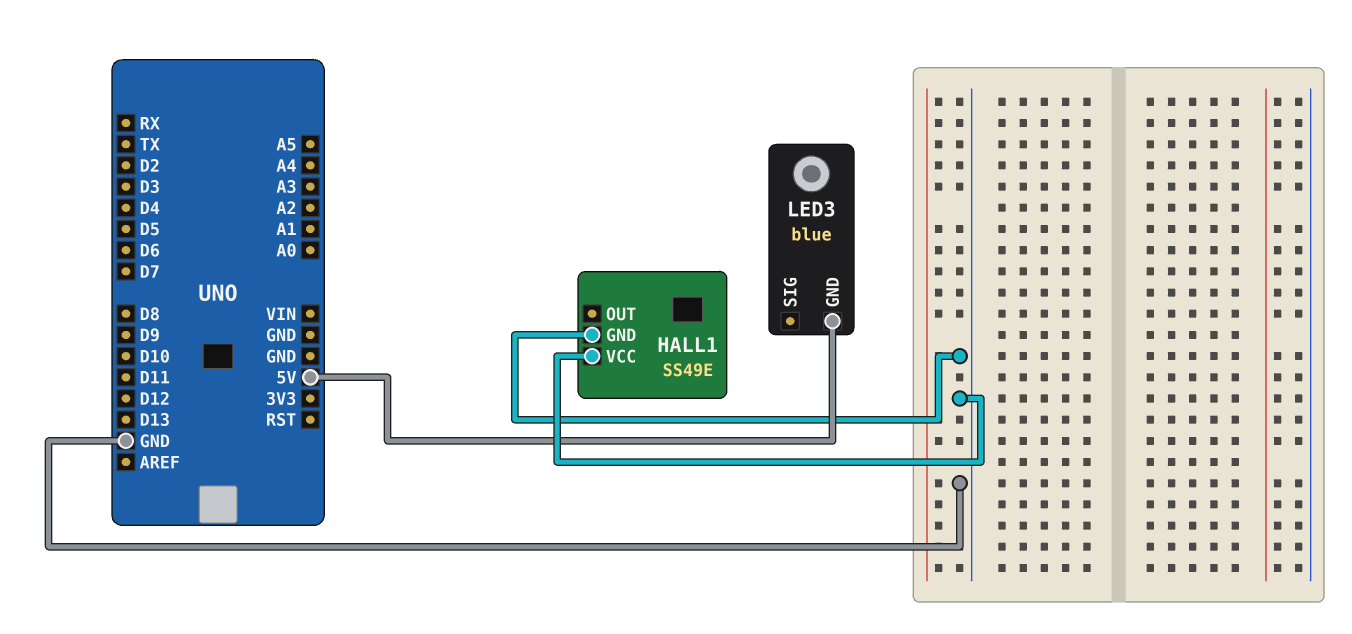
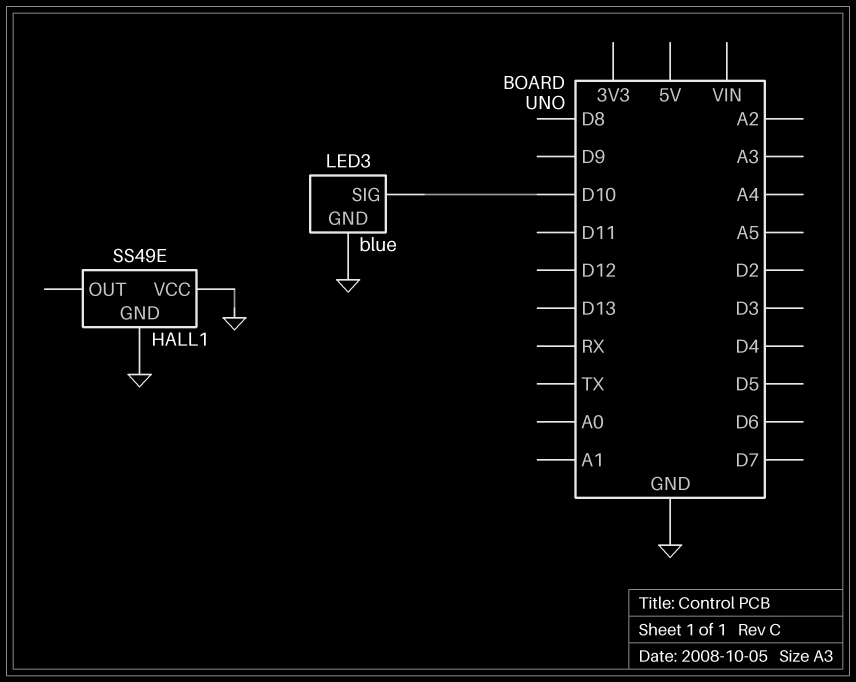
LED3 pin GND: 5V -> GND
LED3 pin SIG: none -> D10

